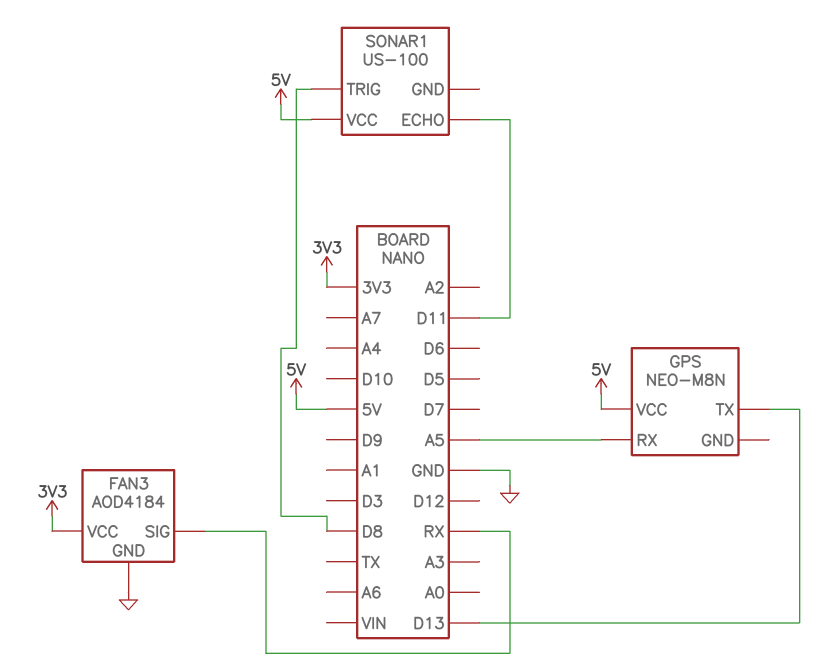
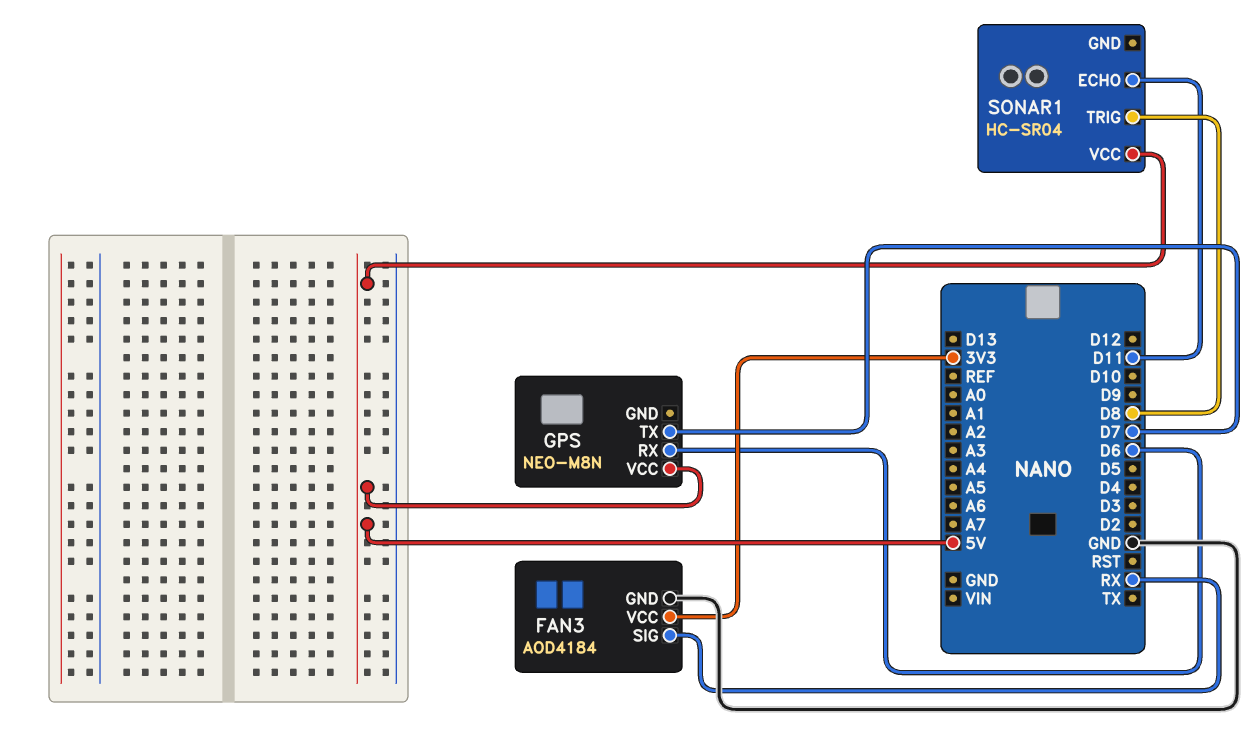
GPS pin RX: A5 -> D6
GPS pin TX: D13 -> D7
SONAR1: US-100 -> HC-SR04

